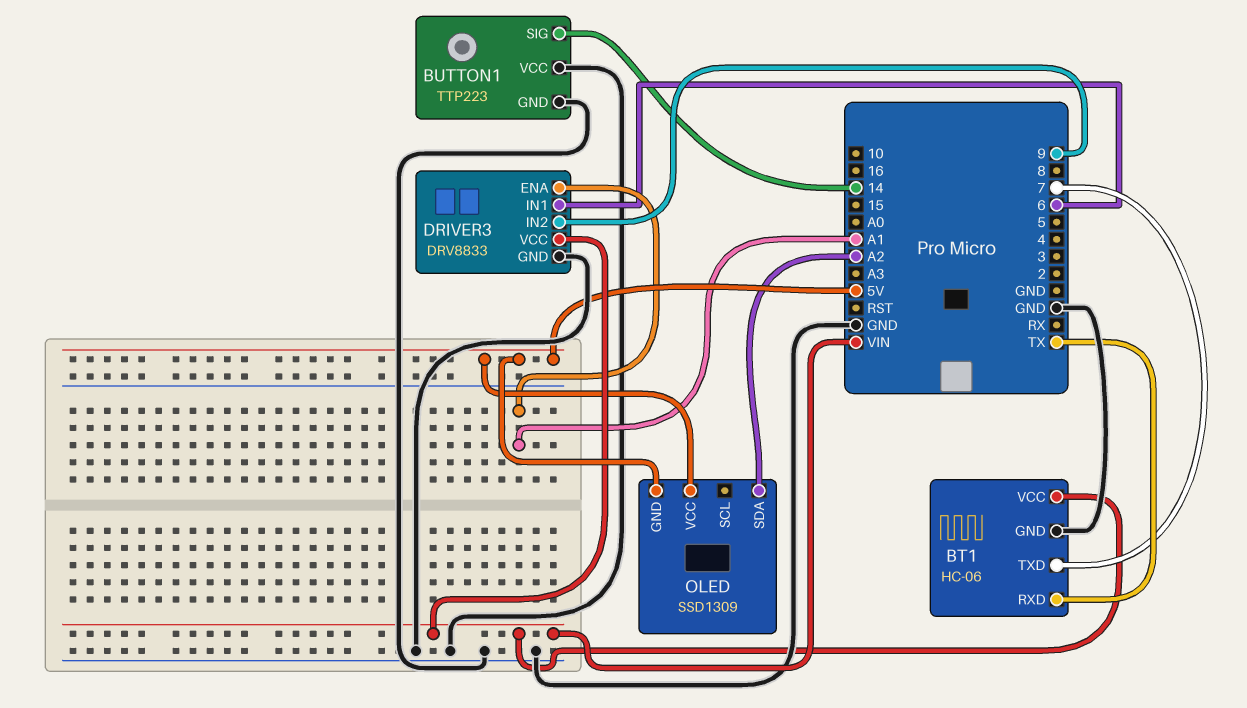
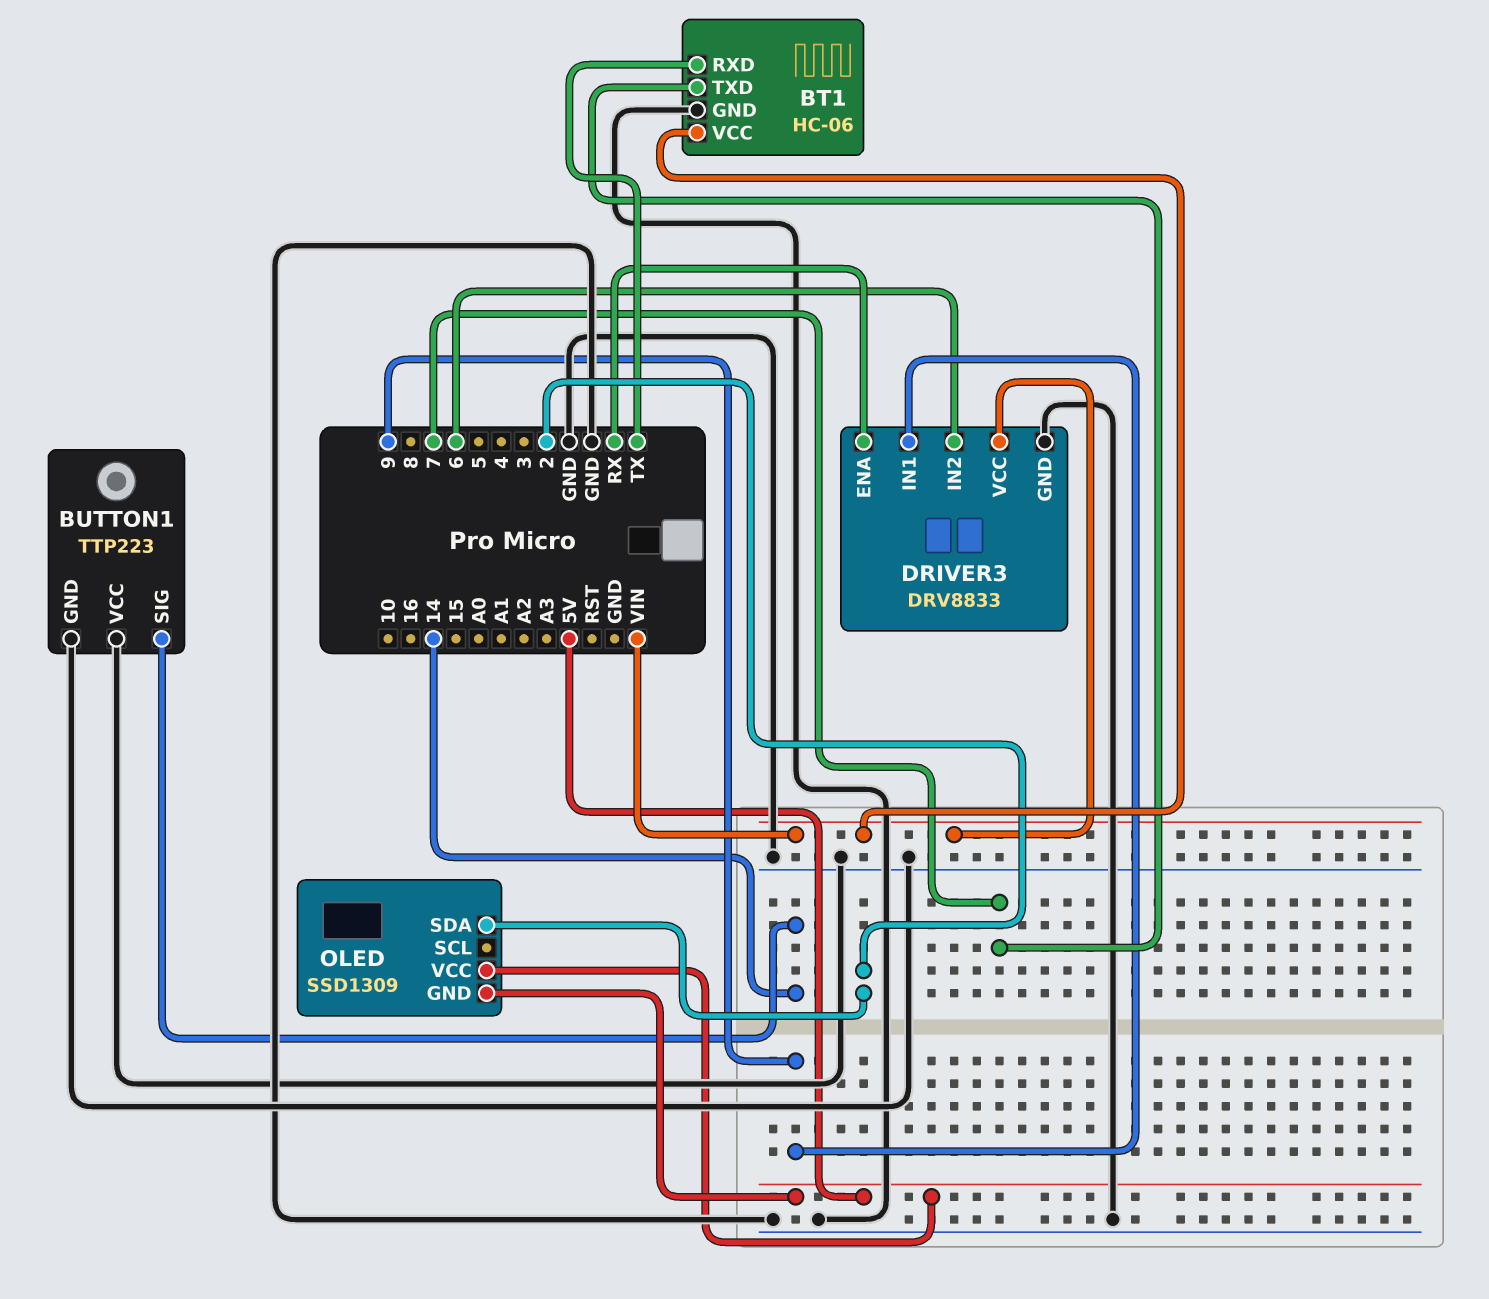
DRIVER3 pin ENA: A1 -> RX
DRIVER3 pin IN1: 6 -> 9
DRIVER3 pin IN2: 9 -> 6
OLED pin SDA: A2 -> 2

